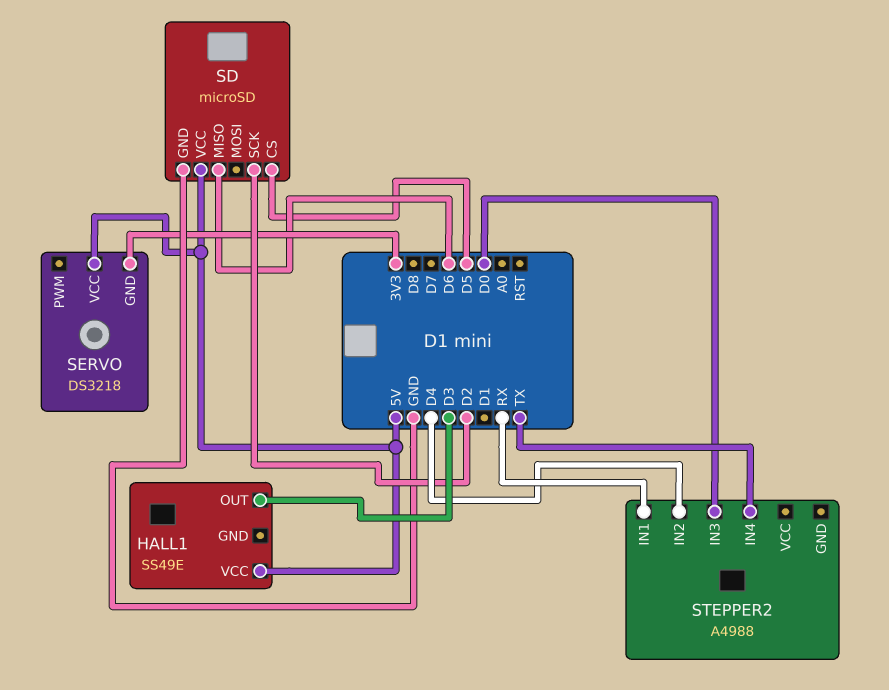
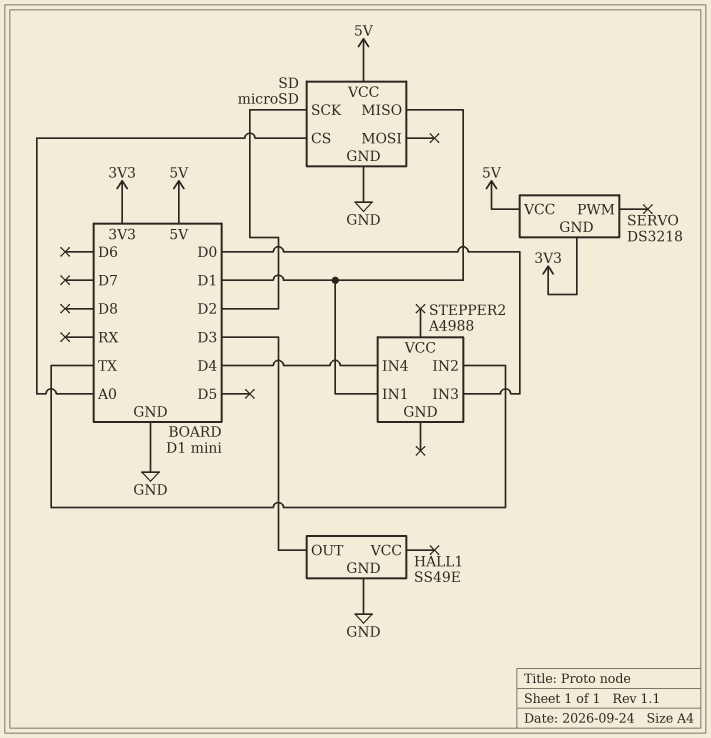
HALL1 pin GND: none -> GND
HALL1 pin VCC: 5V -> none
SD pin CS: D5 -> A0
SD pin MISO: D6 -> D1
STEPPER2 pin IN1: RX -> D1
STEPPER2 pin IN2: D4 -> TX
STEPPER2 pin IN4: TX -> D4

